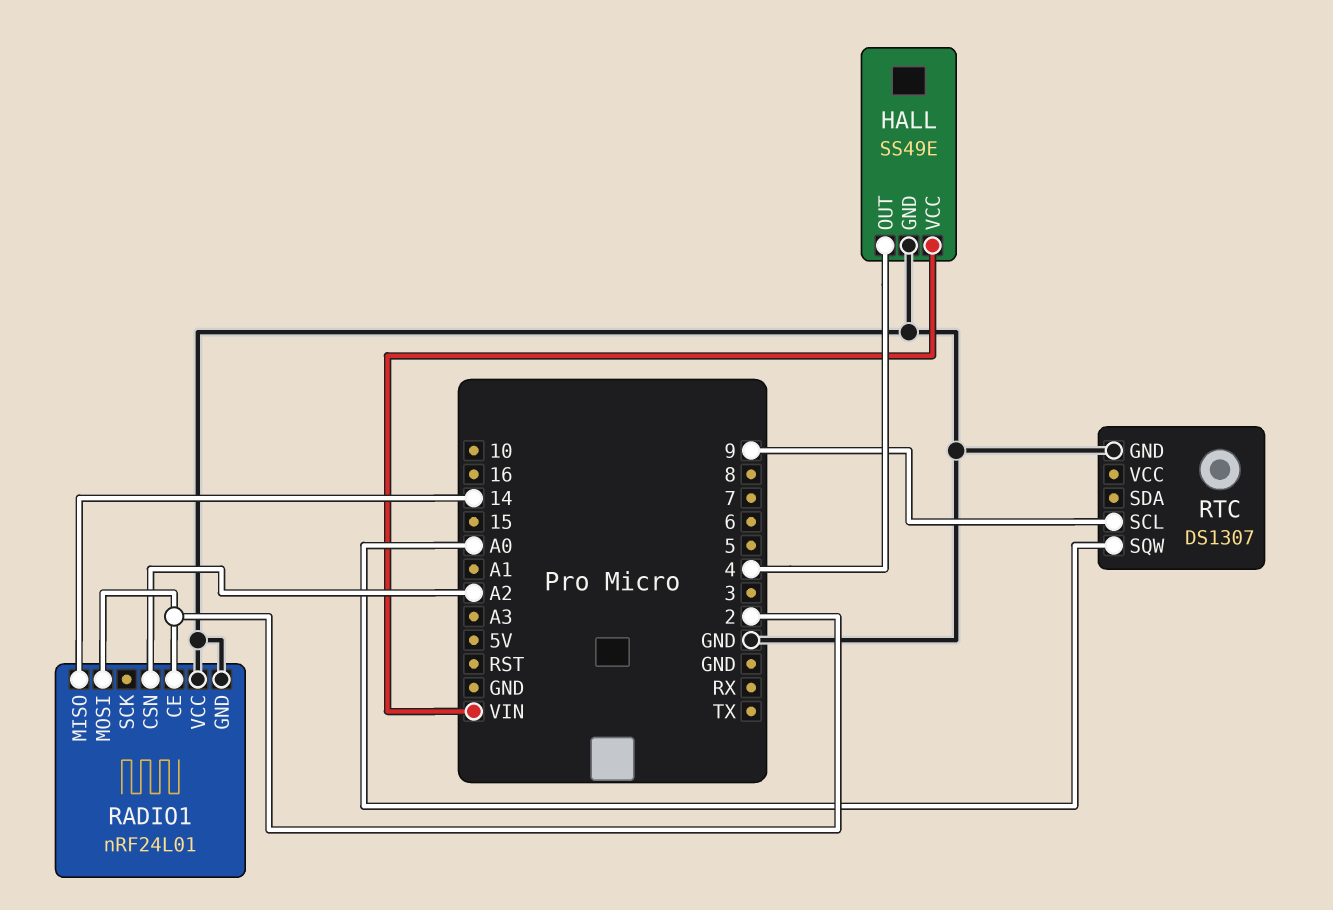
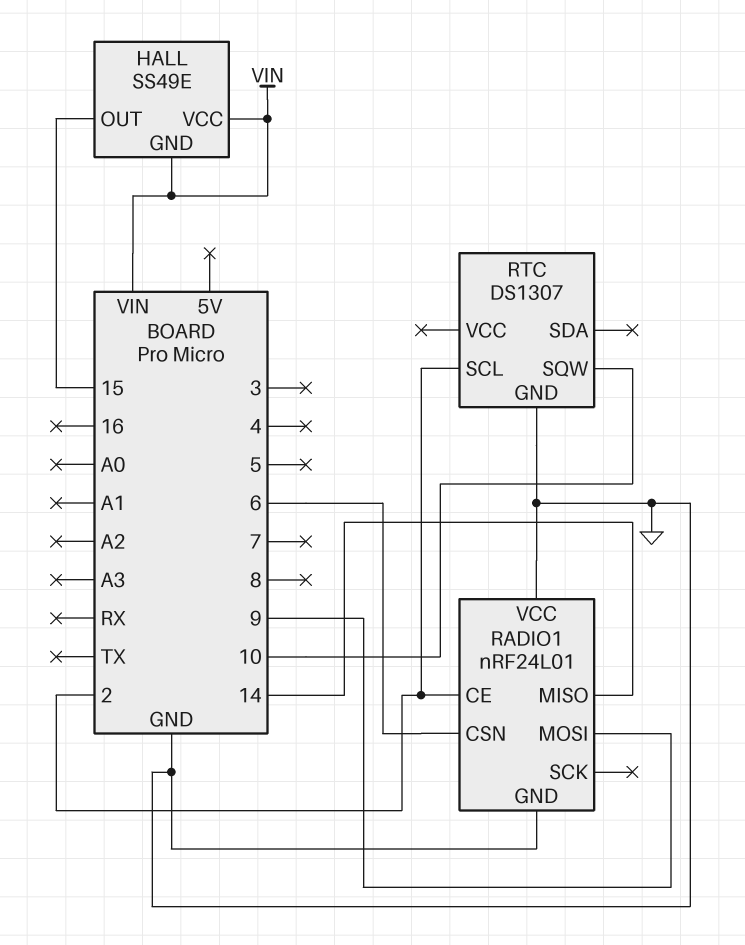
HALL pin GND: GND -> VIN
HALL pin OUT: 4 -> 15
RADIO1 pin CSN: A2 -> 6
RADIO1 pin MOSI: 2 -> 9
RTC pin SCL: 9 -> 2
RTC pin SQW: A0 -> 10

